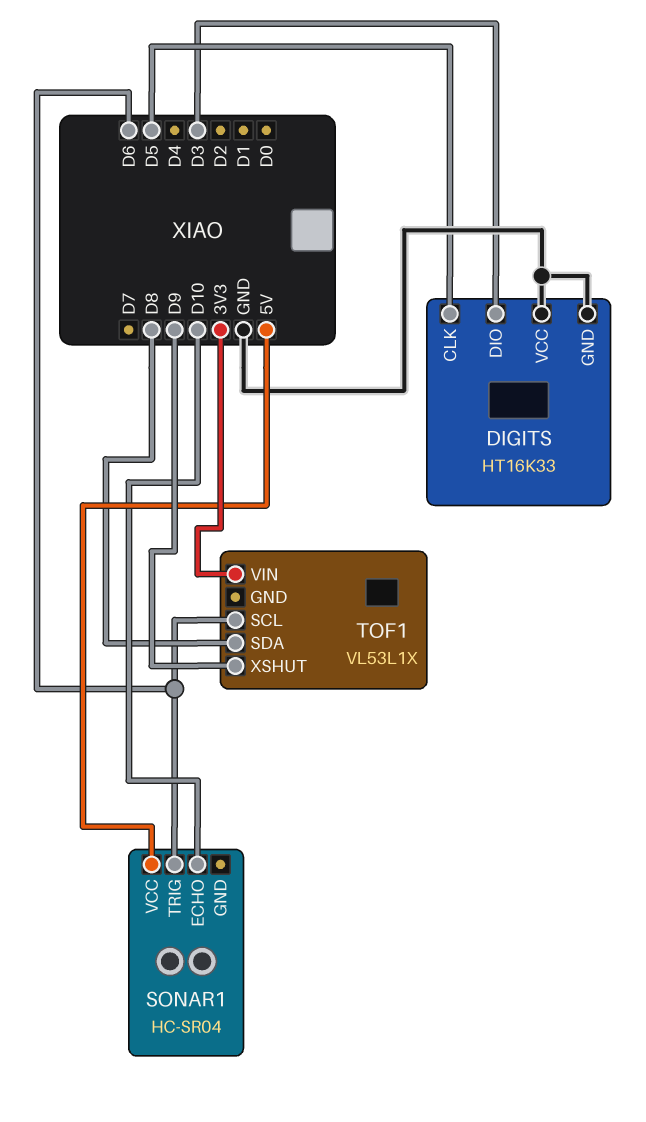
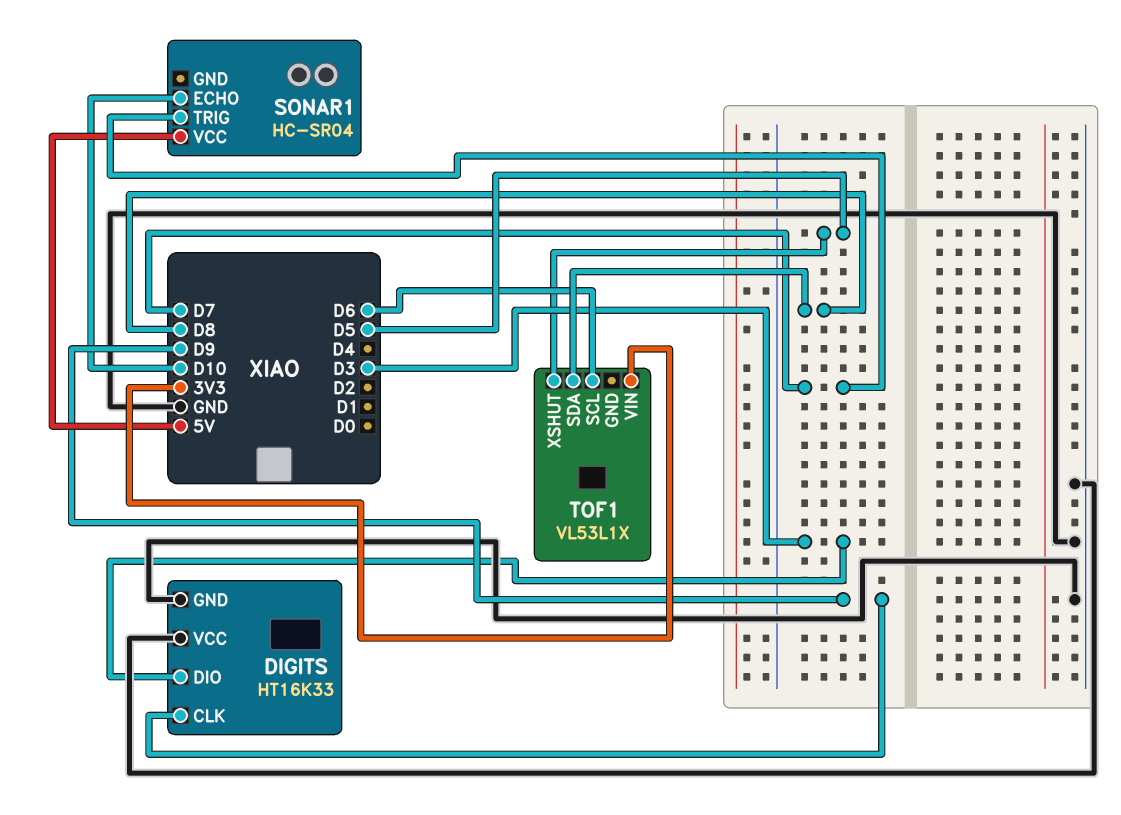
DIGITS pin CLK: D5 -> D9
SONAR1 pin TRIG: D6 -> D7
TOF1 pin XSHUT: D9 -> D5

